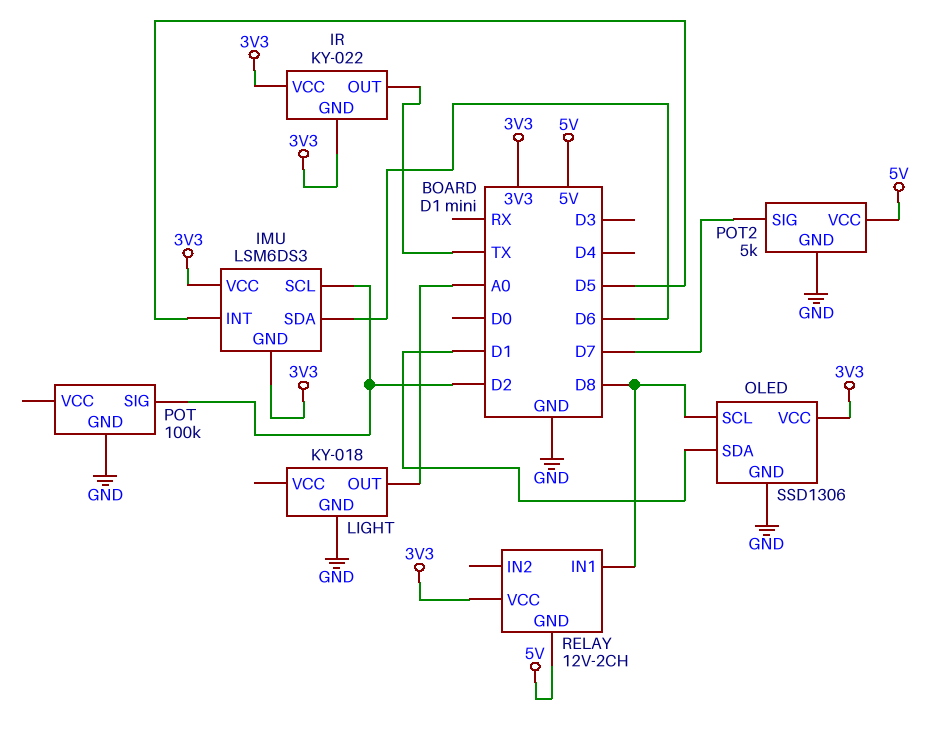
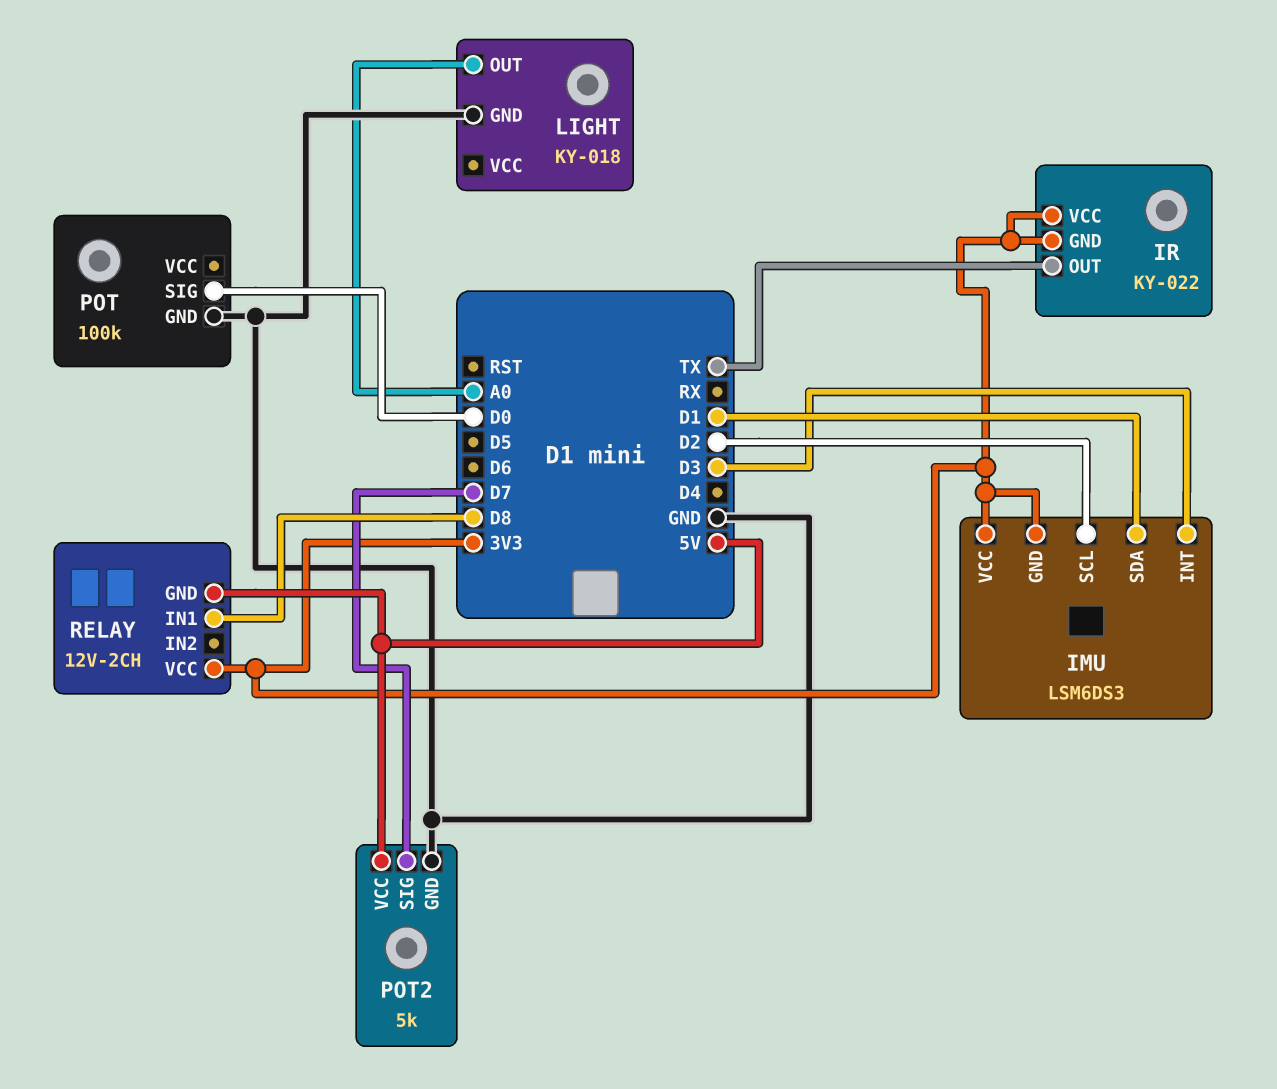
IMU pin INT: D5 -> D3
IMU pin SDA: D6 -> D1
OLED: SSD1306 -> none
OLED pin GND: GND -> none
OLED pin SCL: D8 -> none
OLED pin SDA: D1 -> none
OLED pin VCC: 3V3 -> none
POT pin SIG: D2 -> D0

